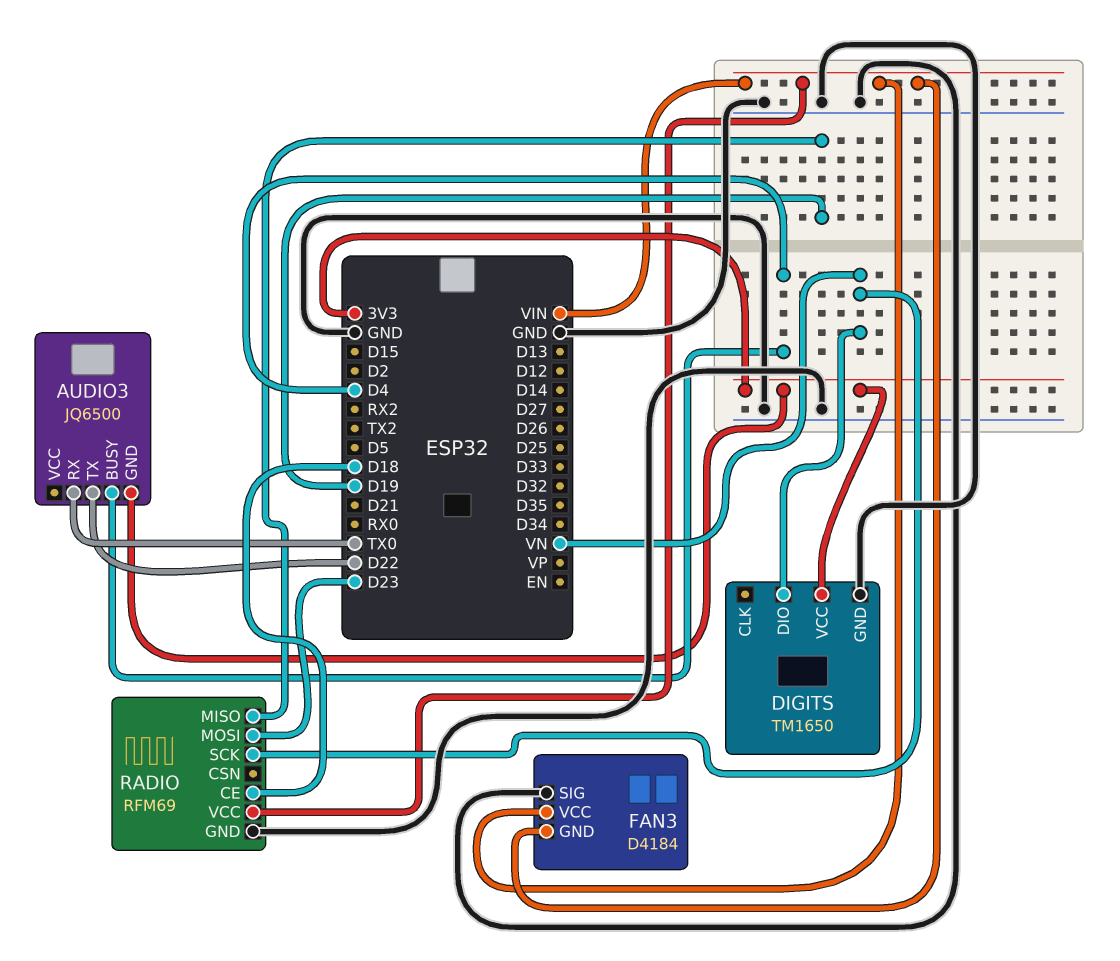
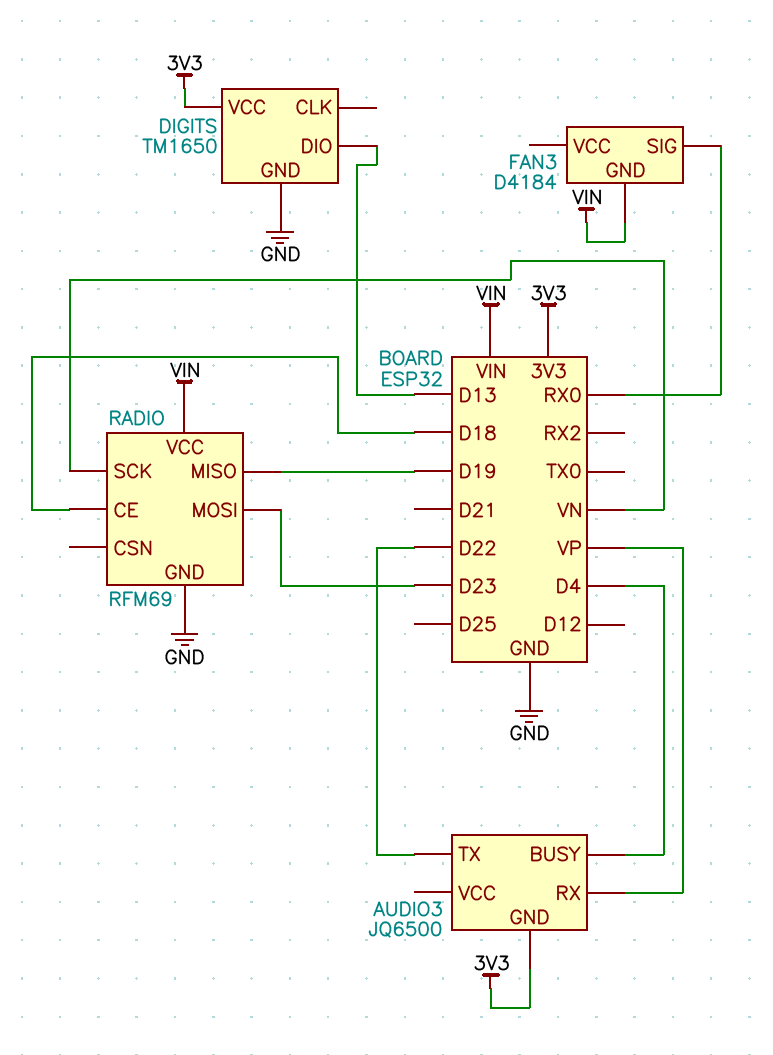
AUDIO3 pin RX: TX0 -> VP
DIGITS pin DIO: VN -> D13
FAN3 pin SIG: GND -> RX0
FAN3 pin VCC: VIN -> none

